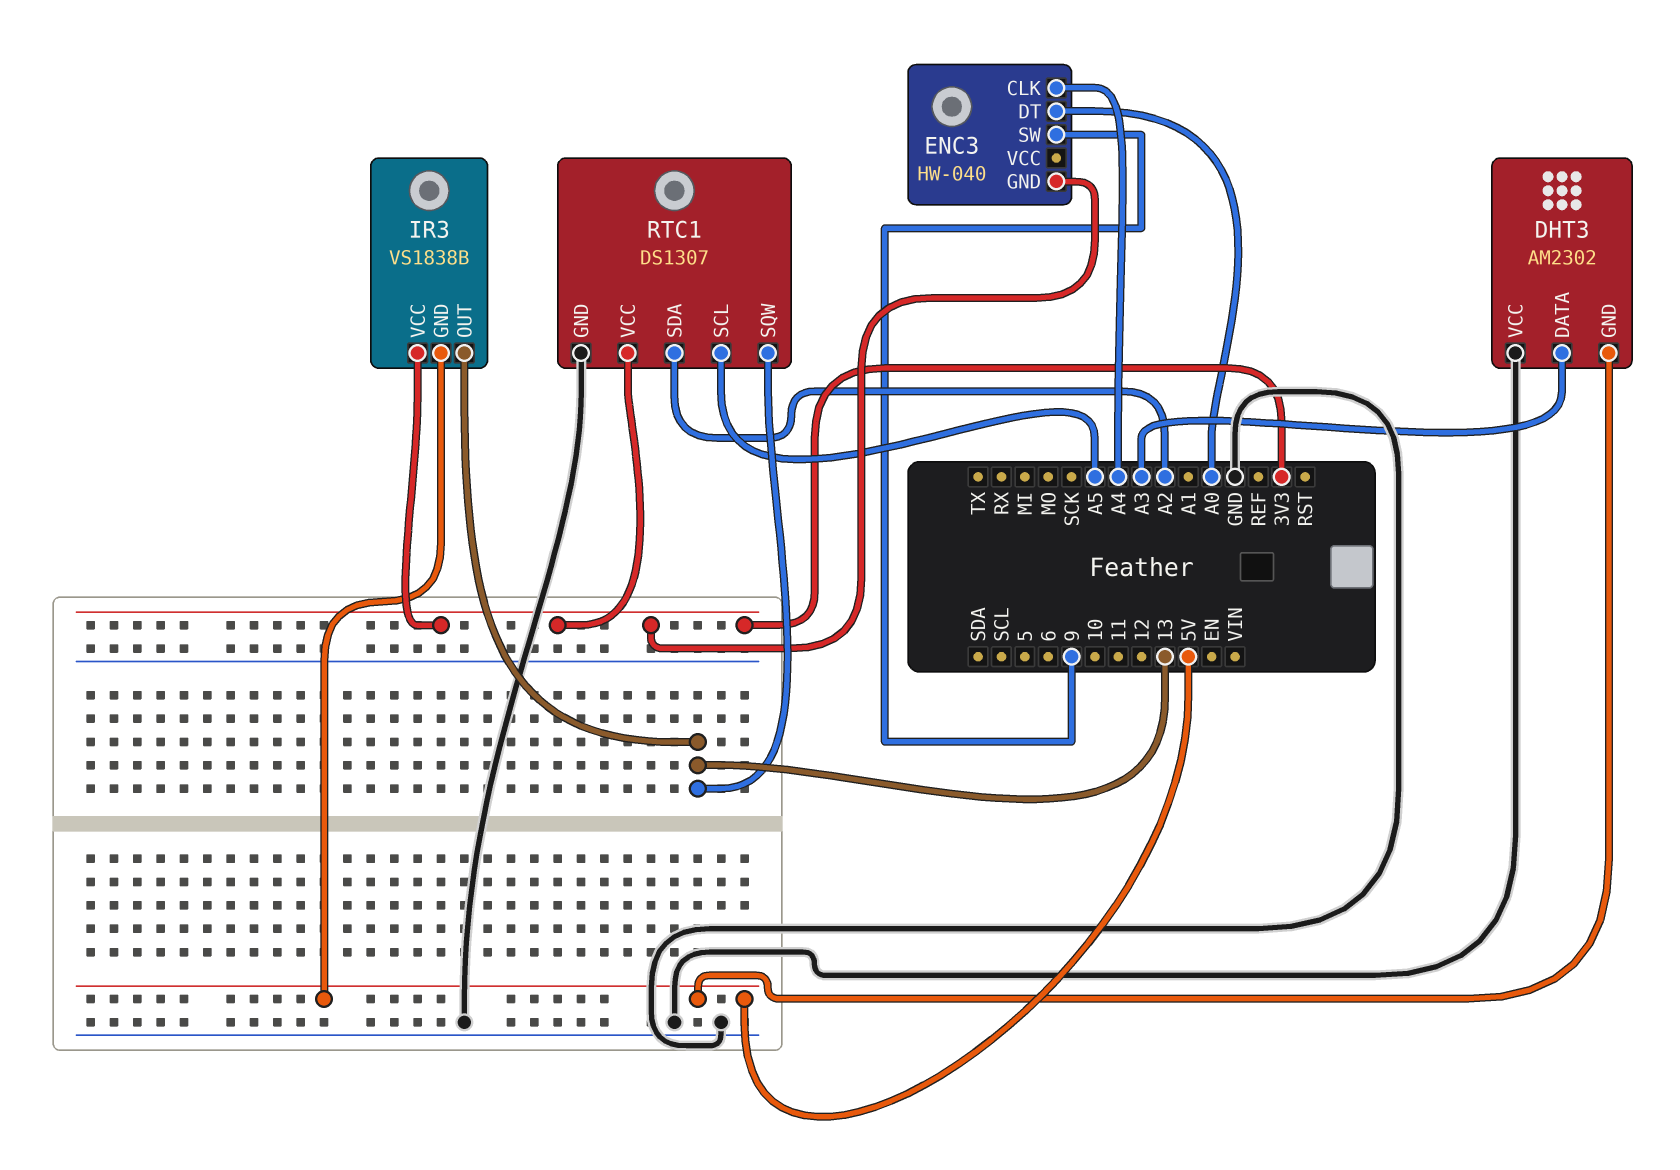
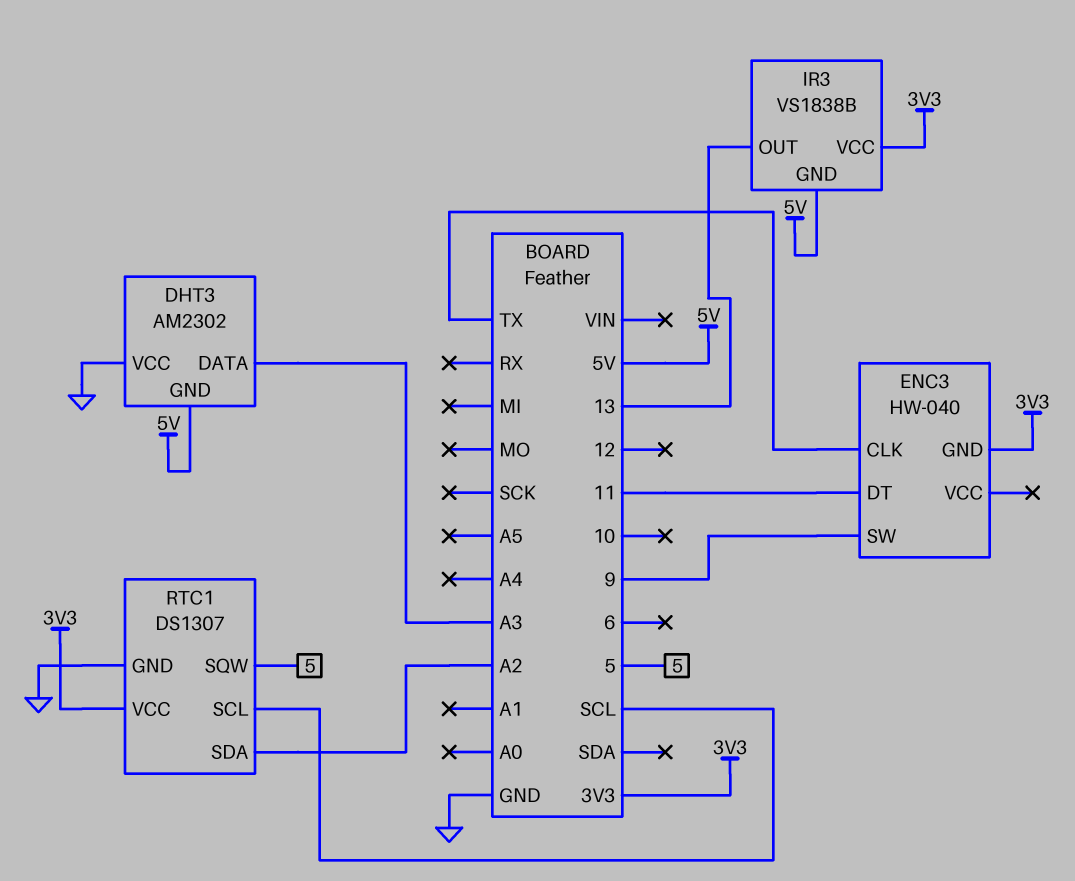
ENC3 pin CLK: A4 -> TX
ENC3 pin DT: A0 -> 11
RTC1 pin SCL: A5 -> SCL
RTC1 pin SQW: 13 -> 5

